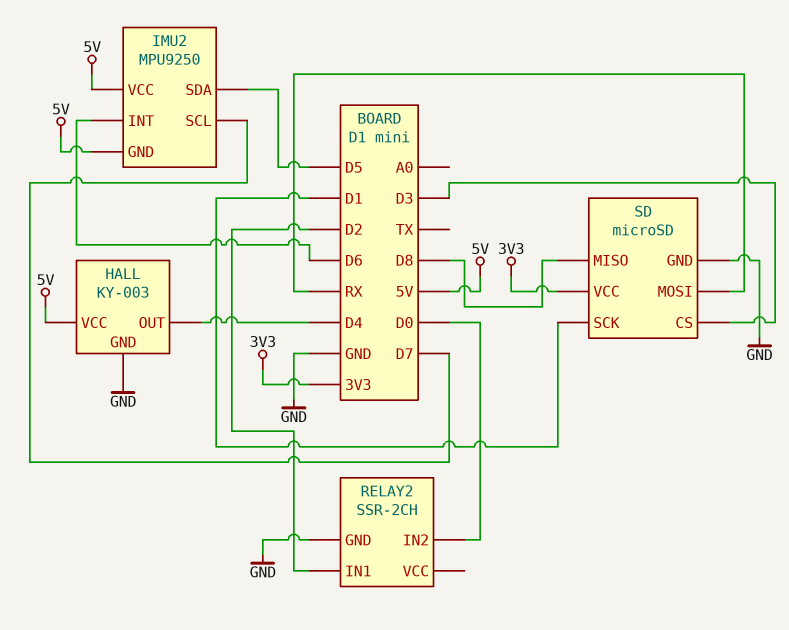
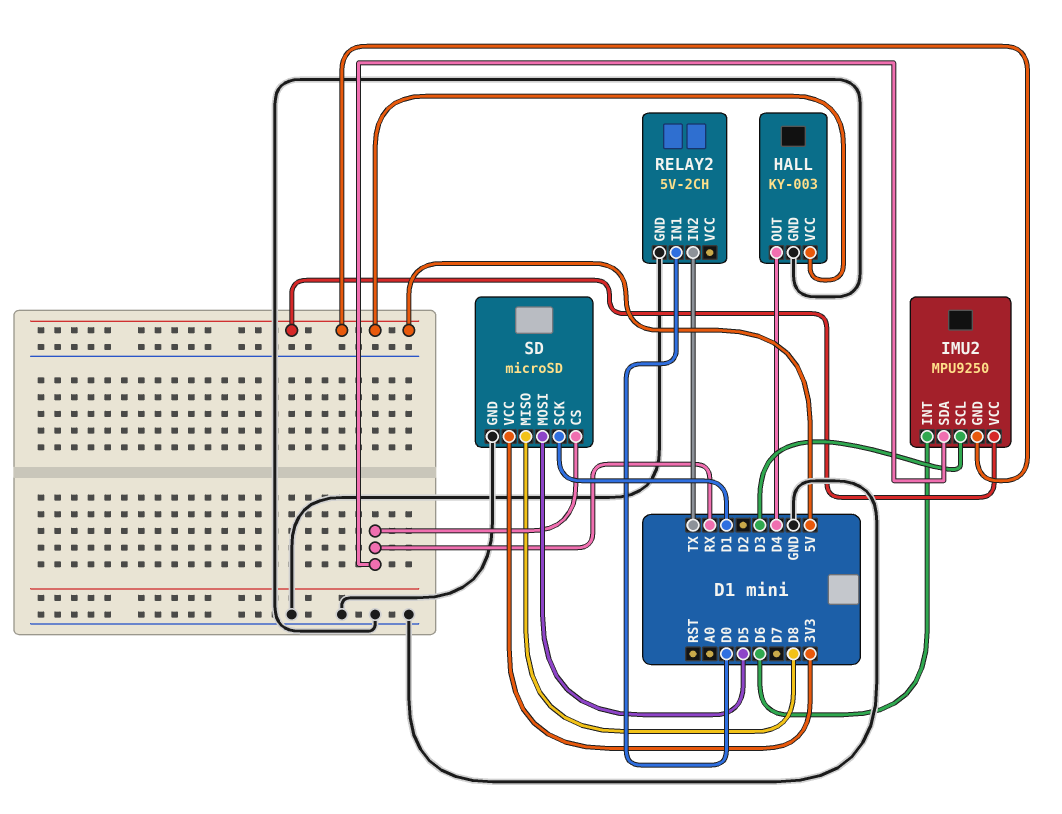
IMU2 pin SCL: D7 -> D3
IMU2 pin SDA: D5 -> RX
RELAY2: SSR-2CH -> 5V-2CH
RELAY2 pin IN1: D2 -> D0
RELAY2 pin IN2: D0 -> TX
SD pin CS: D3 -> RX
SD pin MOSI: RX -> D5

